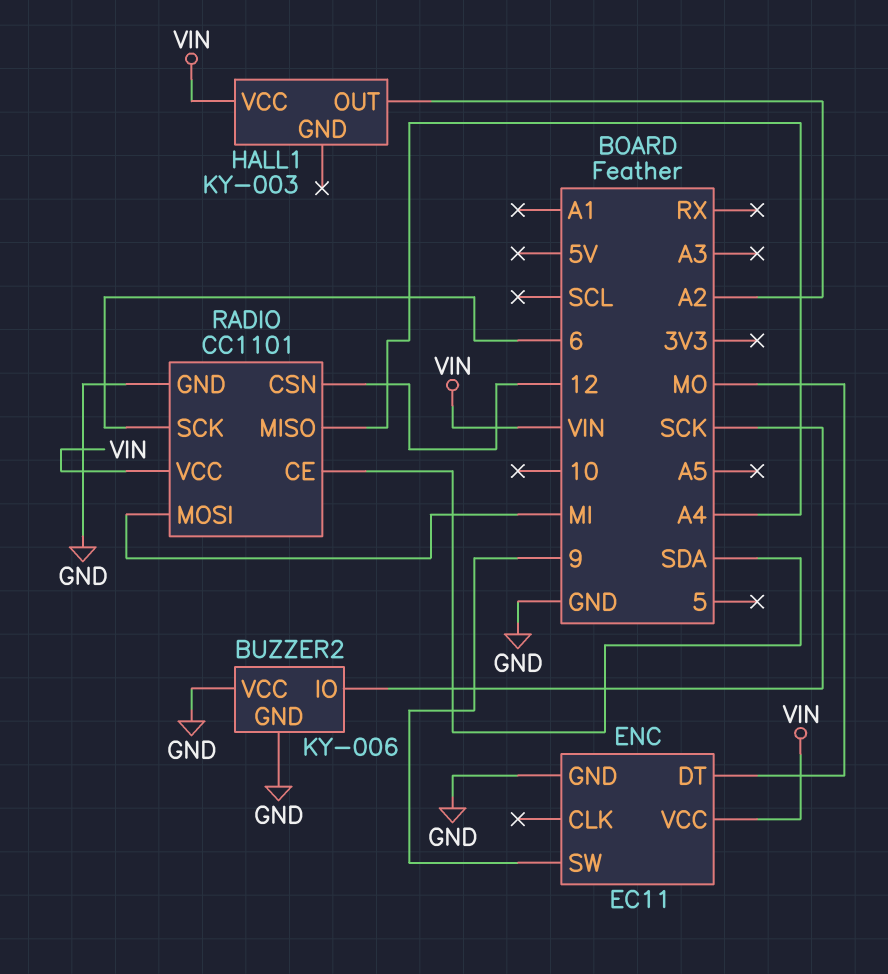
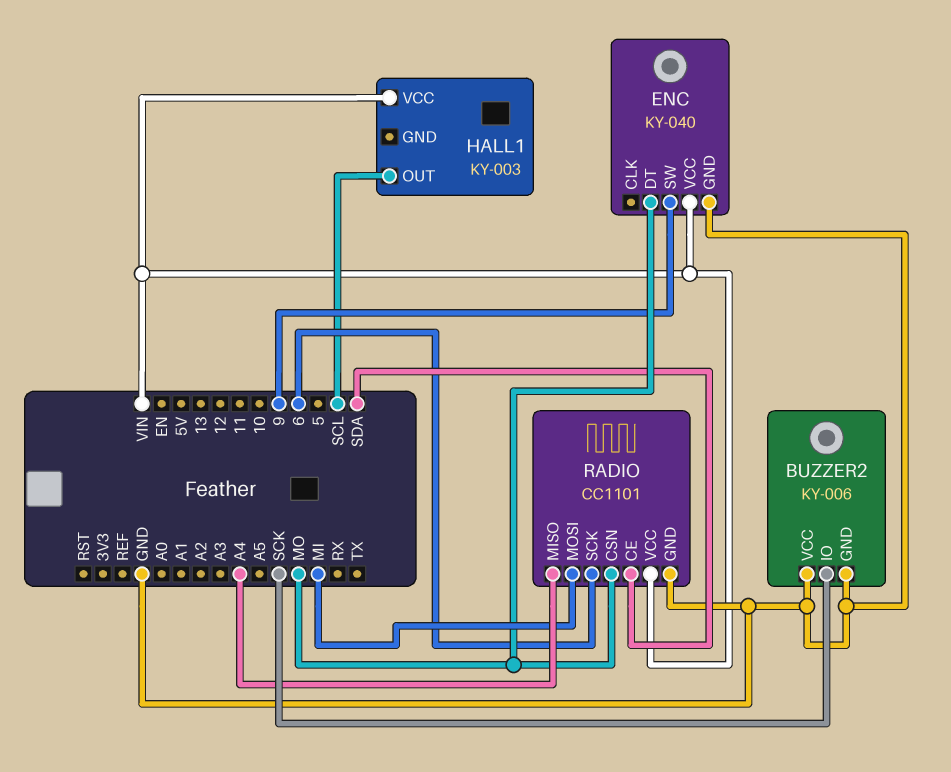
ENC: EC11 -> KY-040
HALL1 pin OUT: A2 -> SCL
RADIO pin CSN: 12 -> MO

